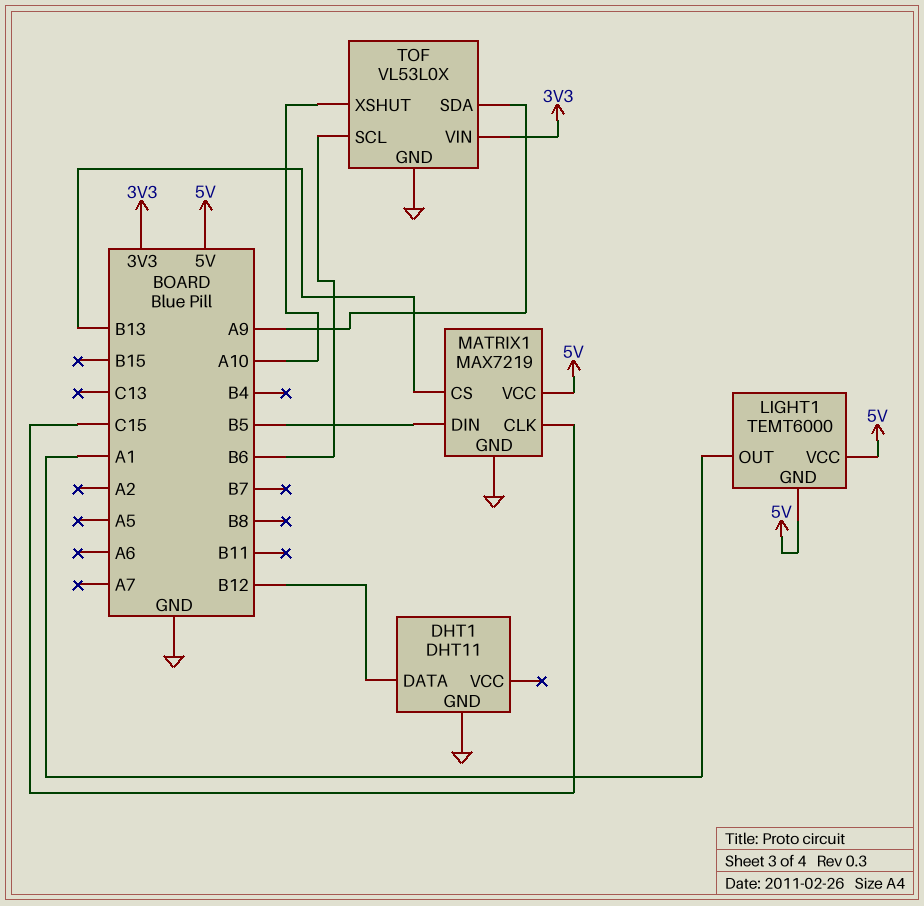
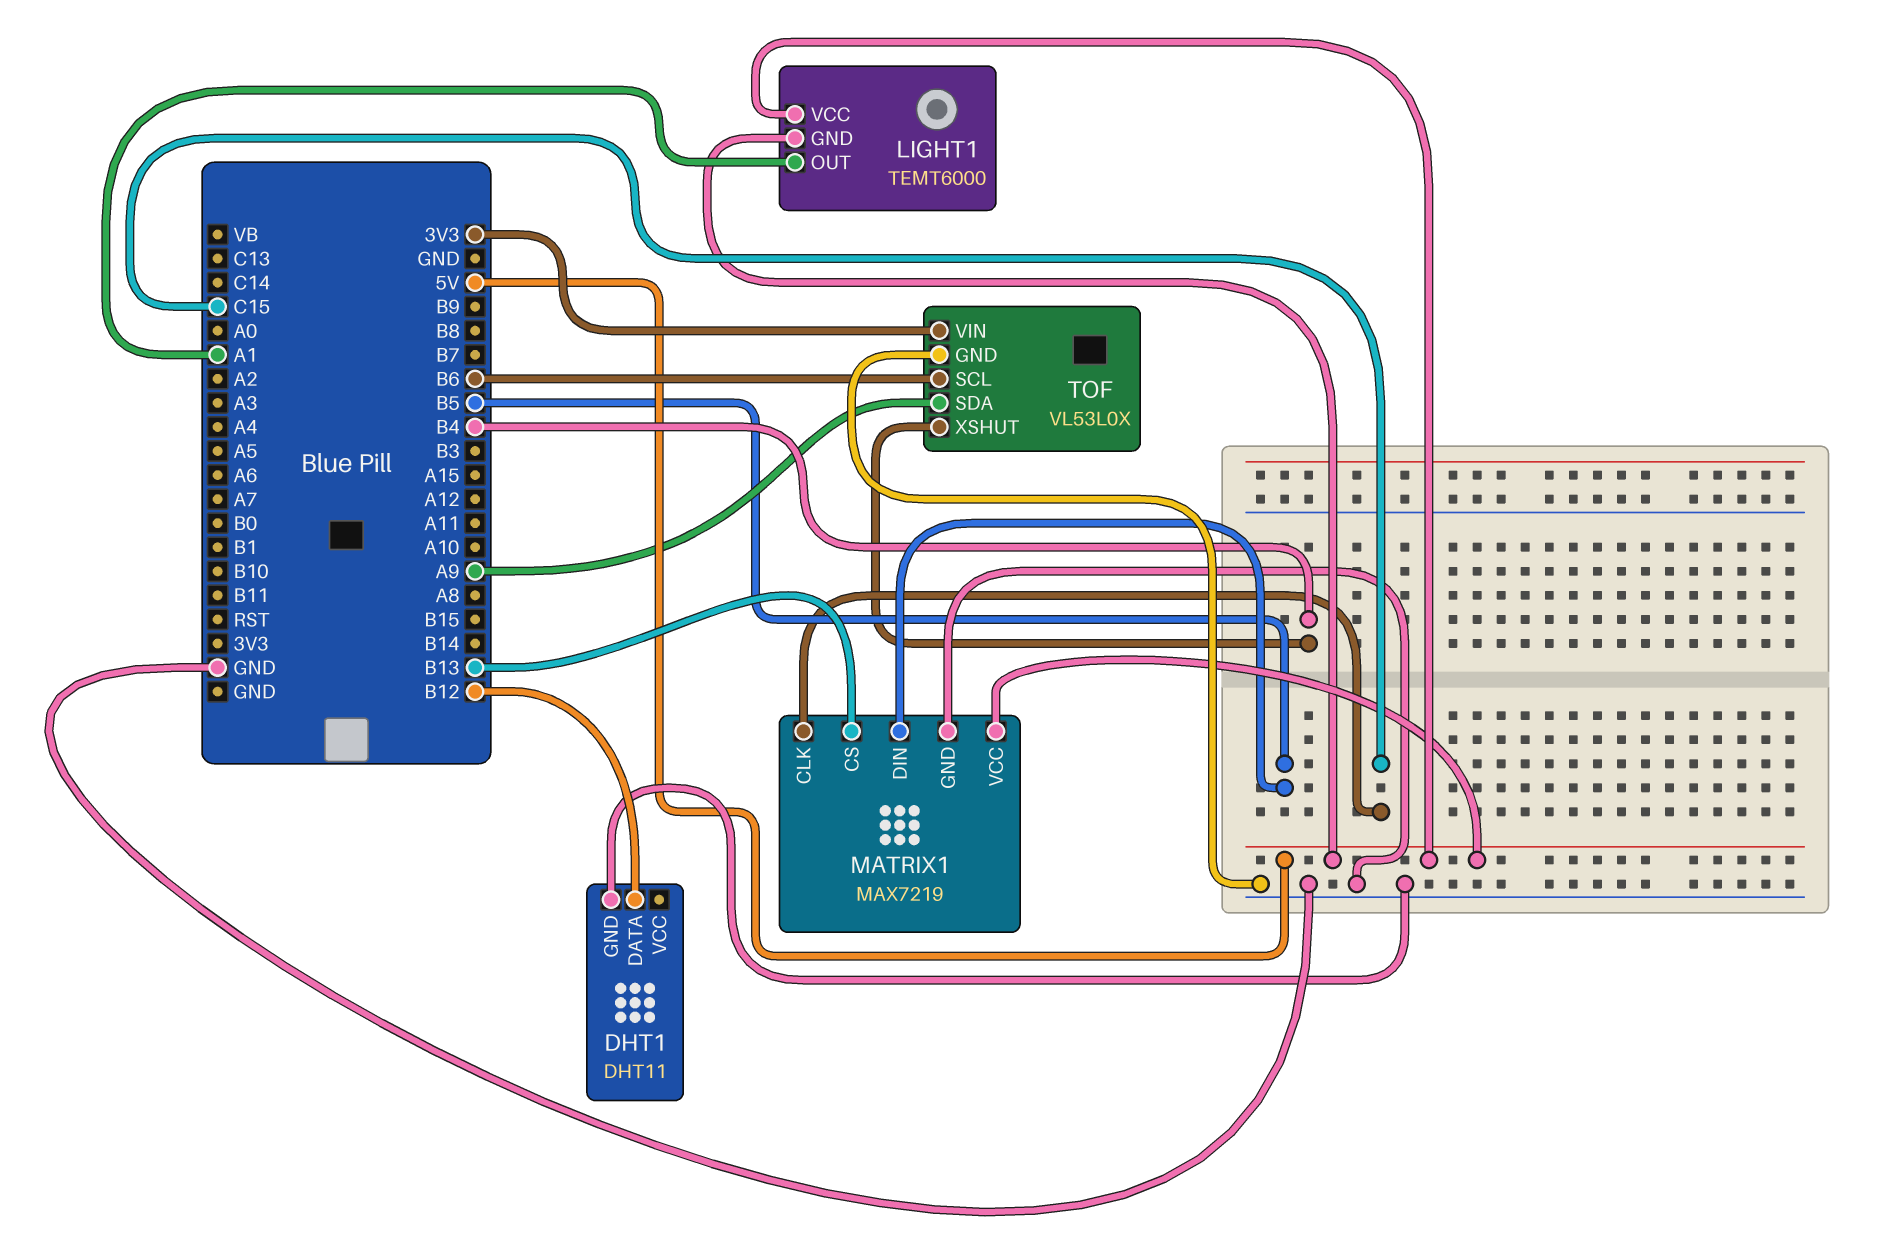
TOF pin XSHUT: A10 -> B4

